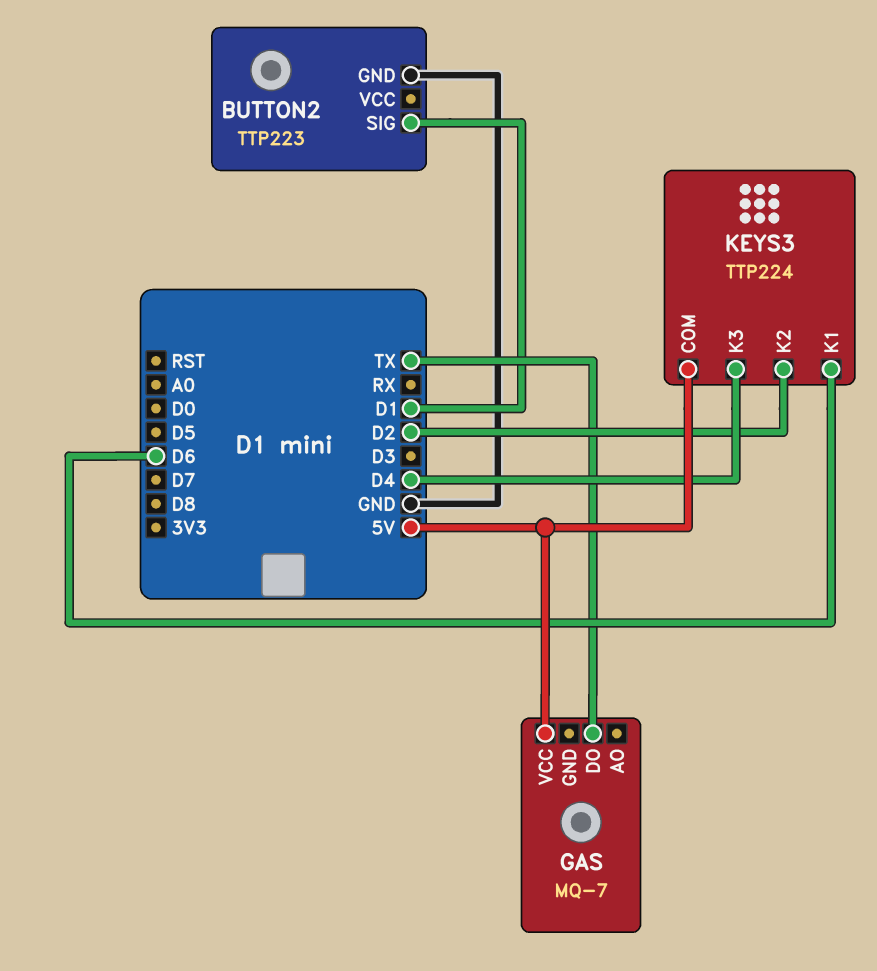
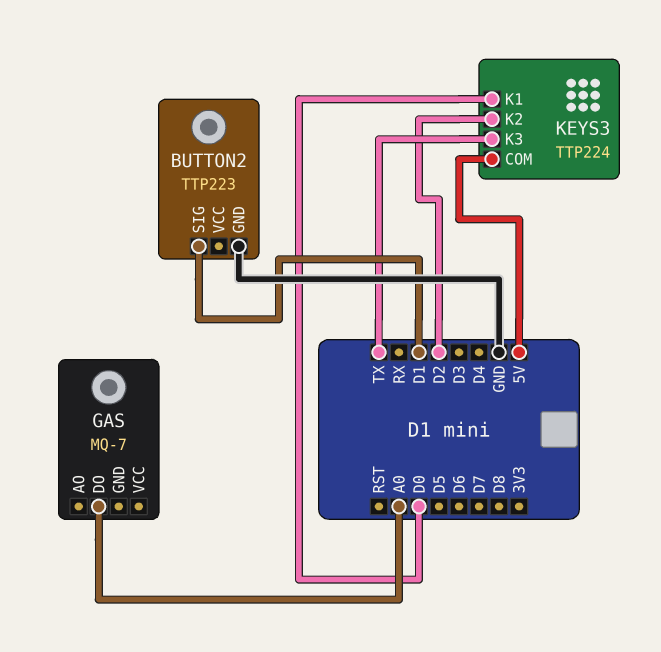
GAS pin DO: TX -> A0
GAS pin VCC: 5V -> none
KEYS3 pin K1: D6 -> D0
KEYS3 pin K3: D4 -> TX

